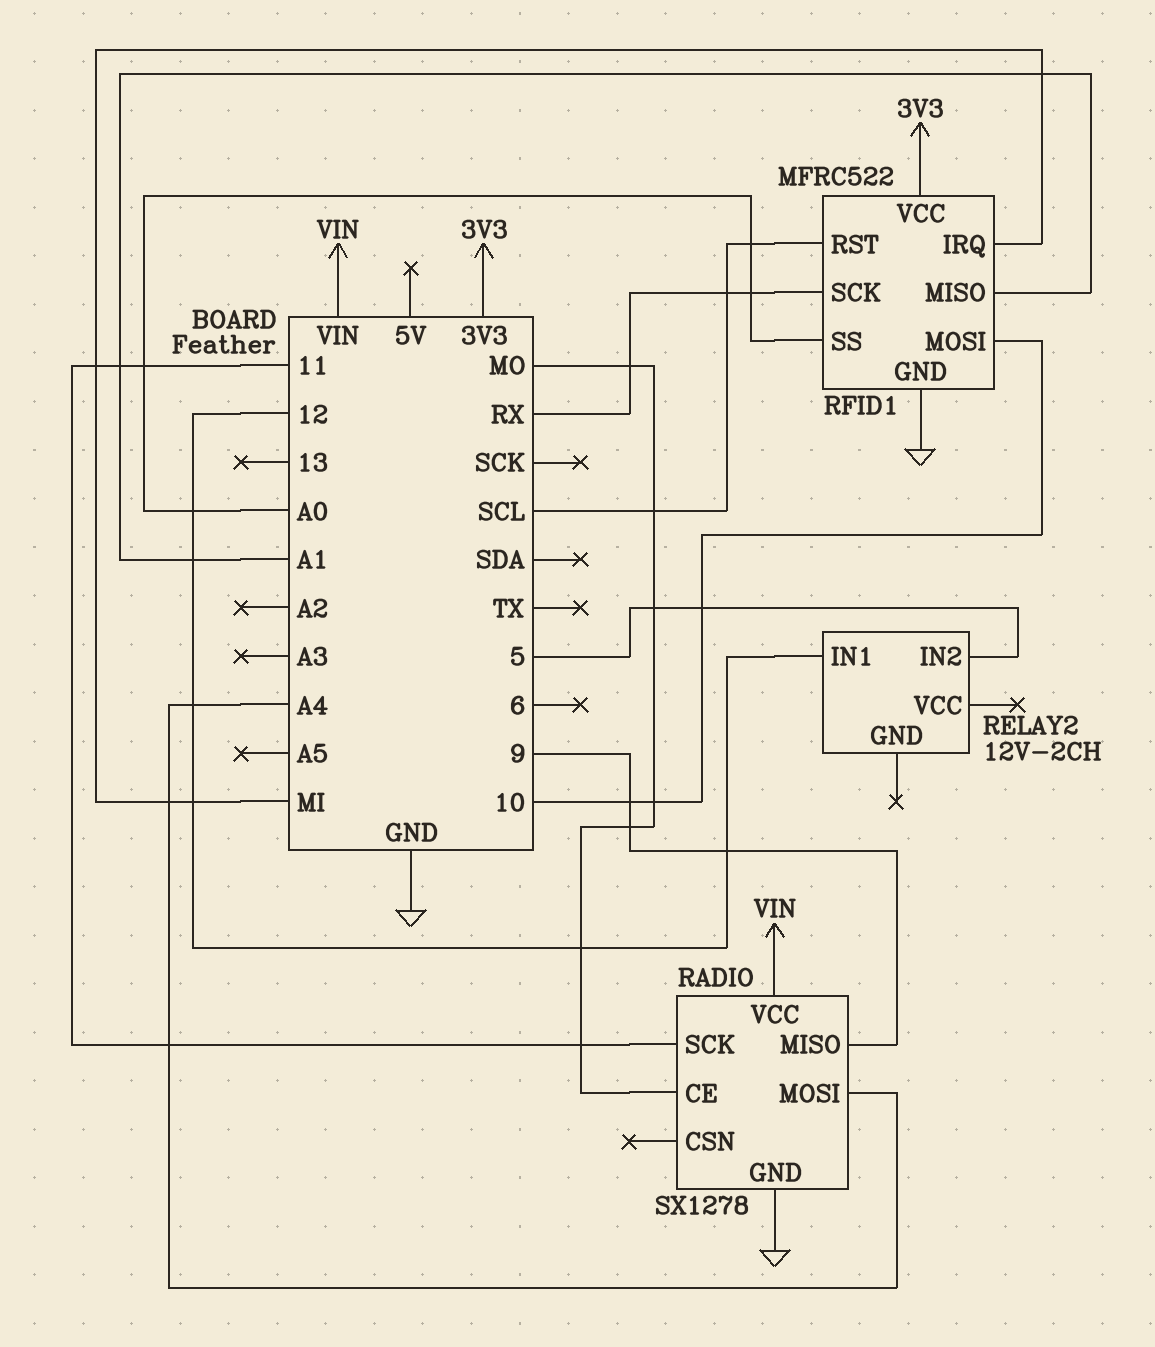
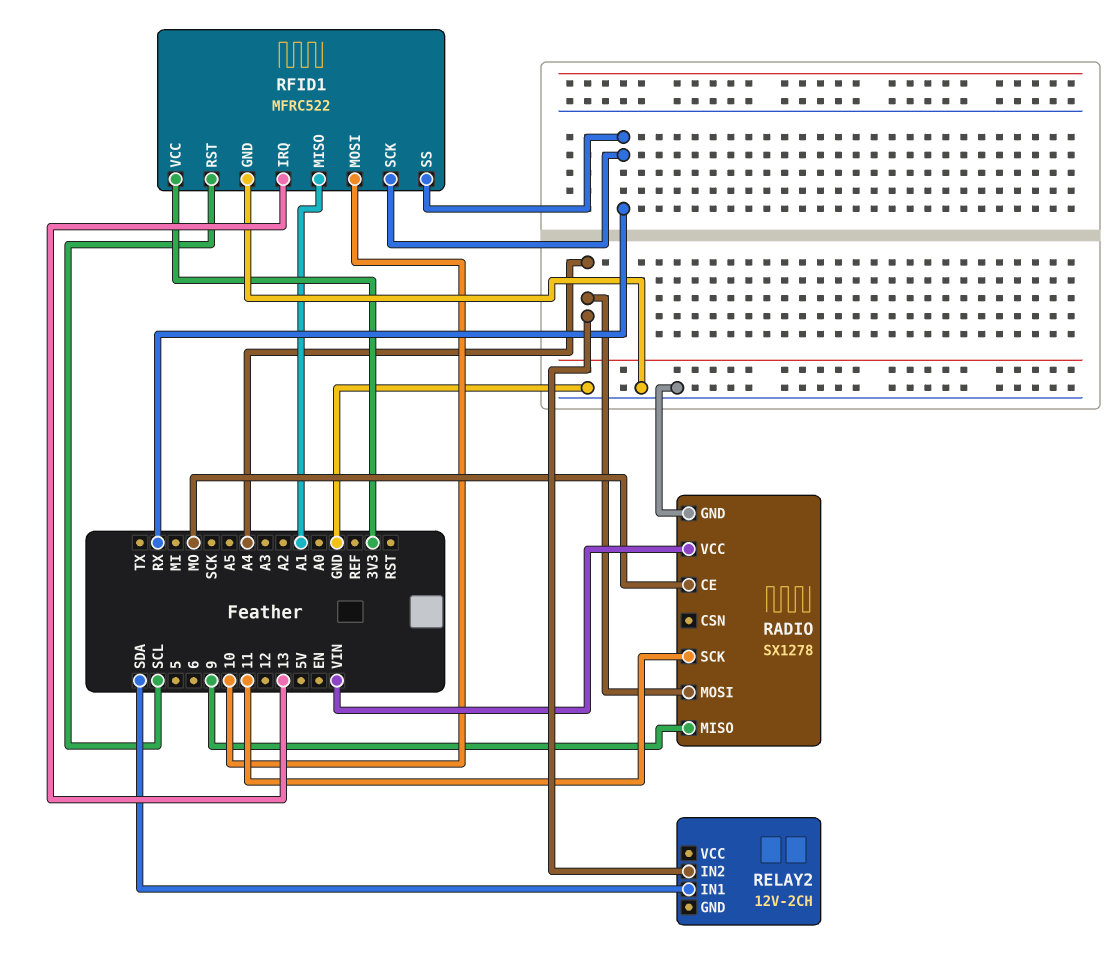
RELAY2 pin IN1: 12 -> SDA
RELAY2 pin IN2: 5 -> A4
RFID1 pin IRQ: MI -> 13
RFID1 pin SS: A0 -> RX

